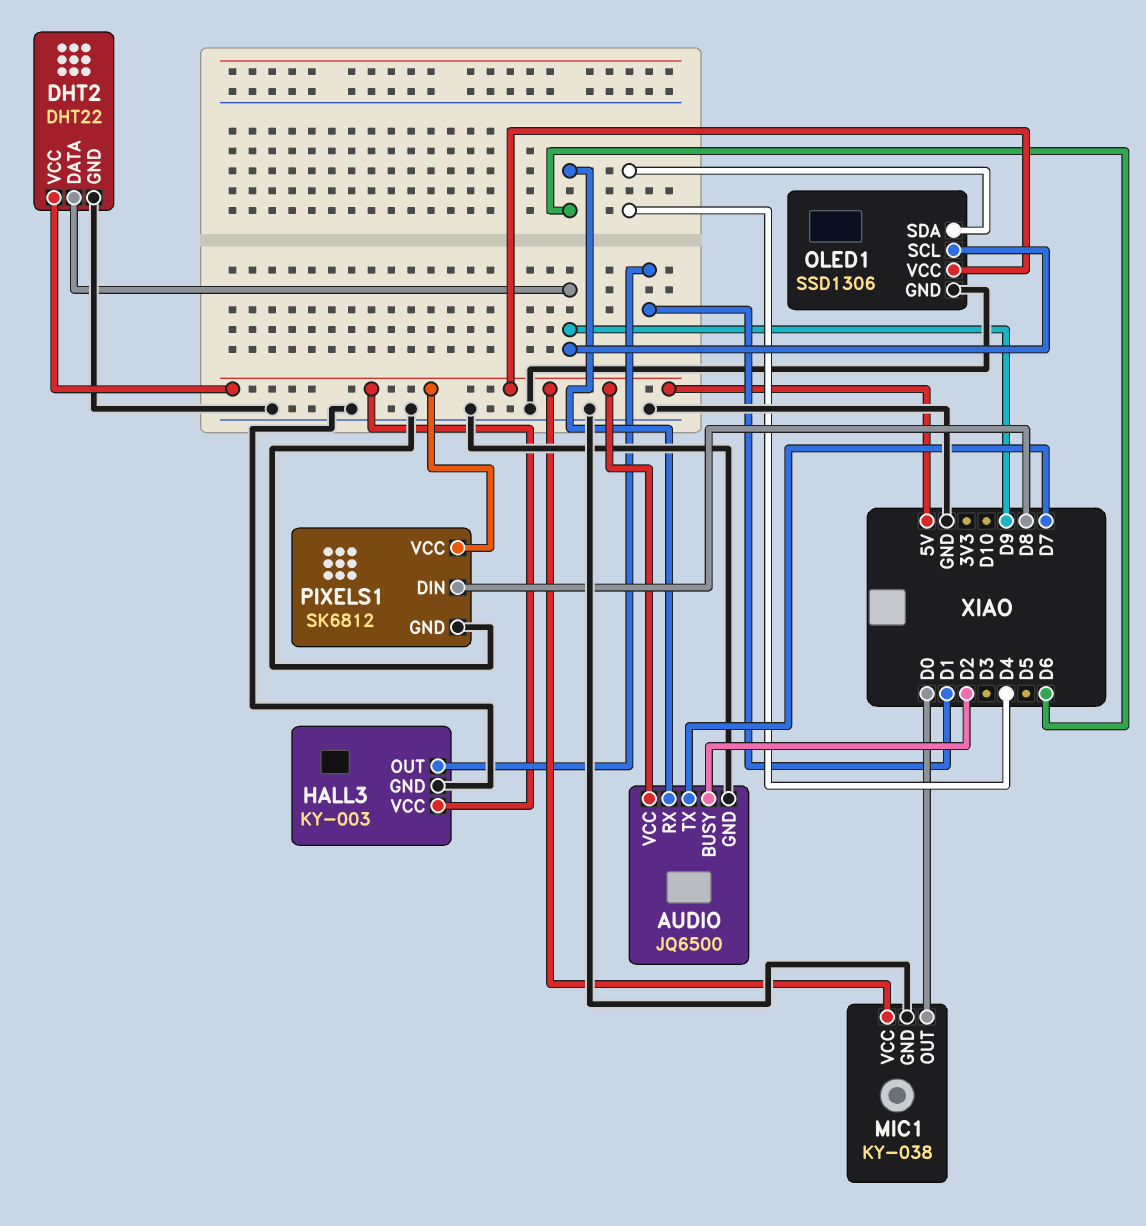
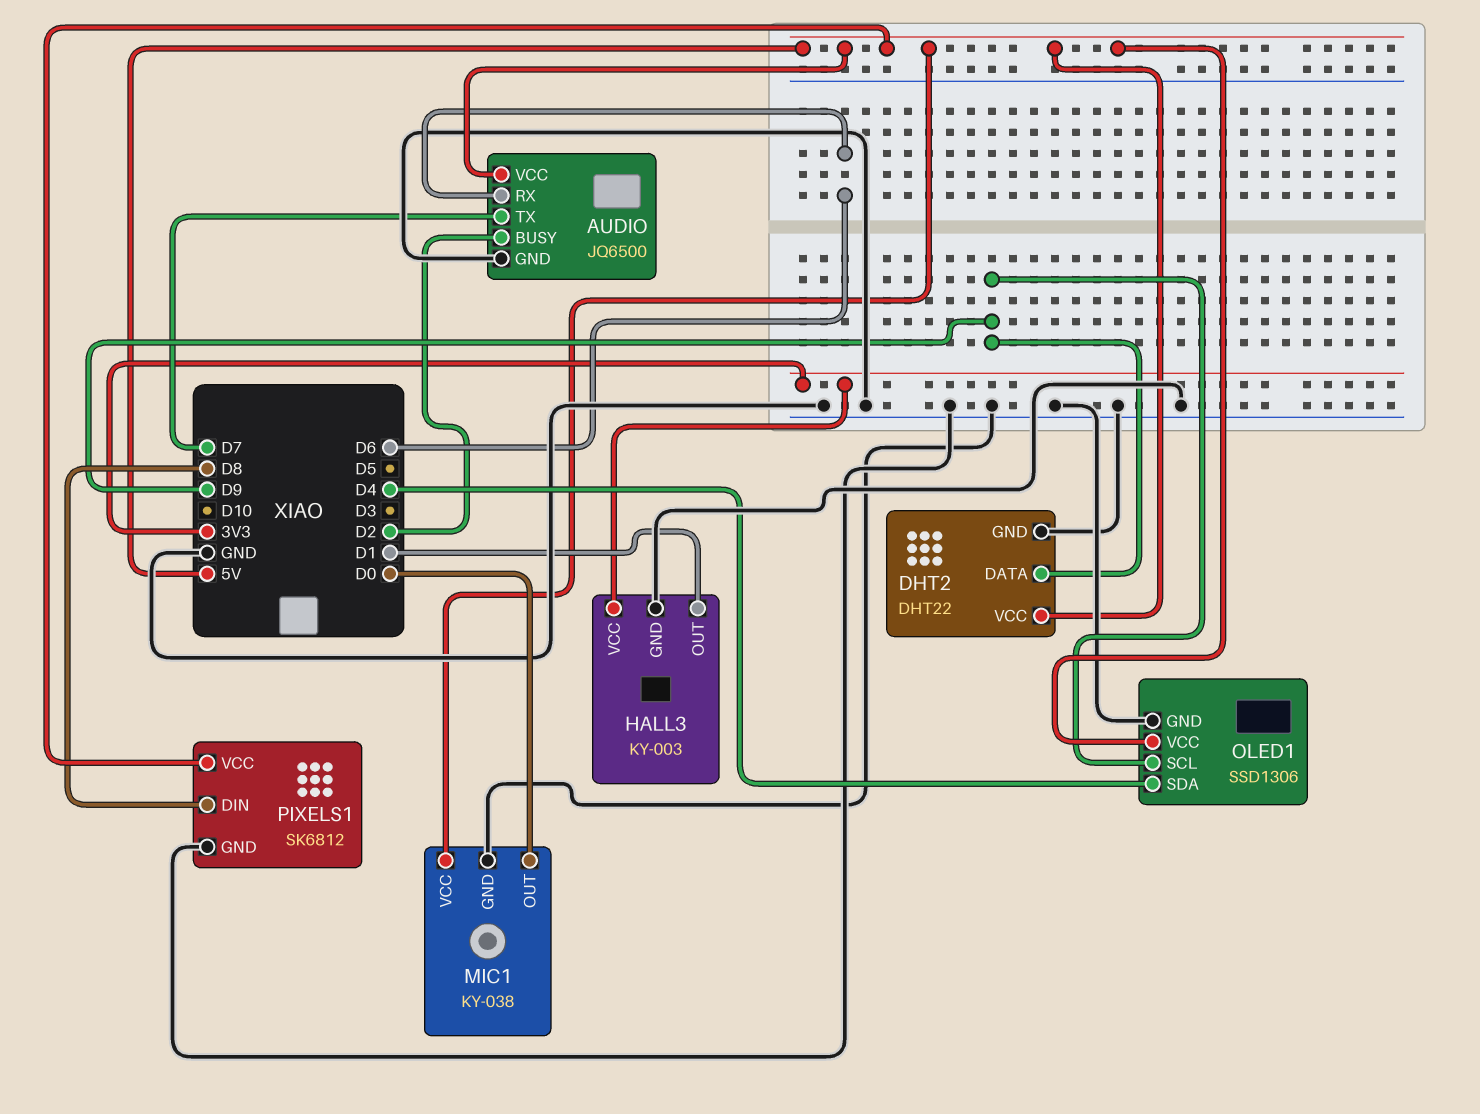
HALL3 pin VCC: 5V -> 3V3

